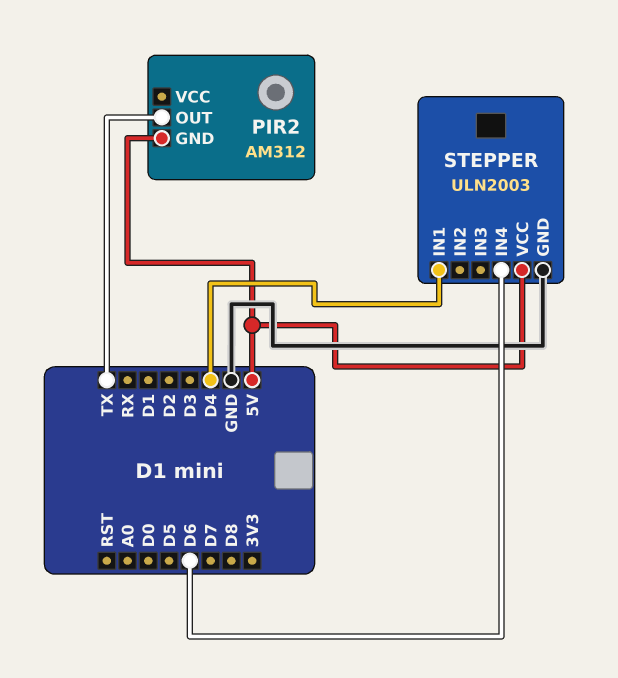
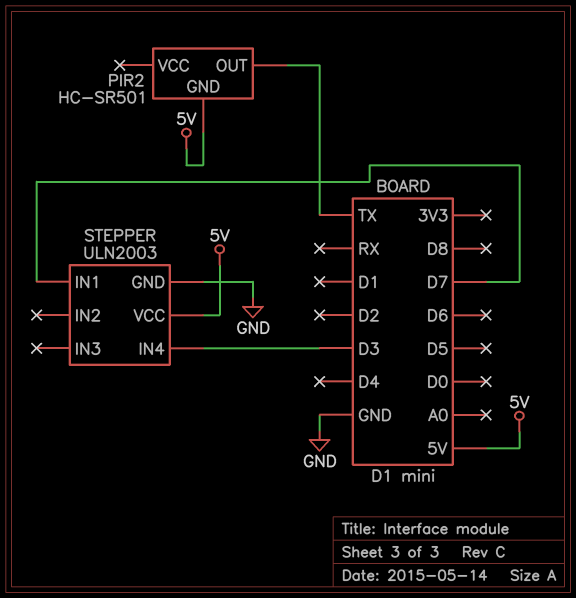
PIR2: AM312 -> HC-SR501
STEPPER pin IN1: D4 -> D7
STEPPER pin IN4: D6 -> D3

